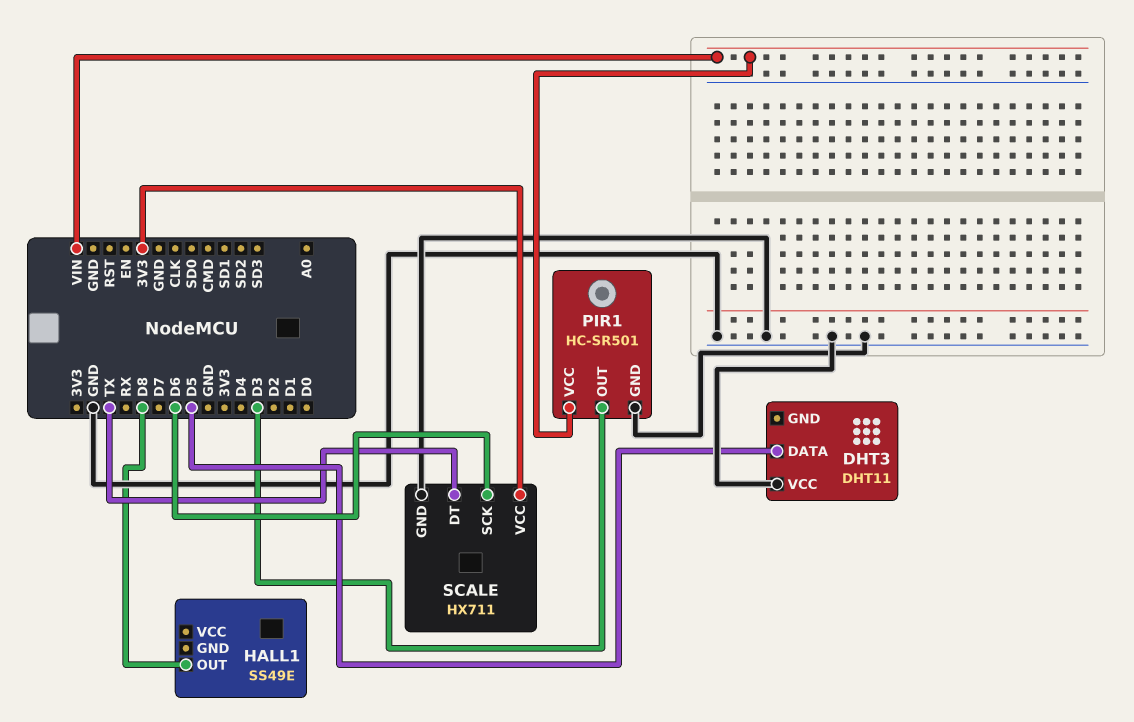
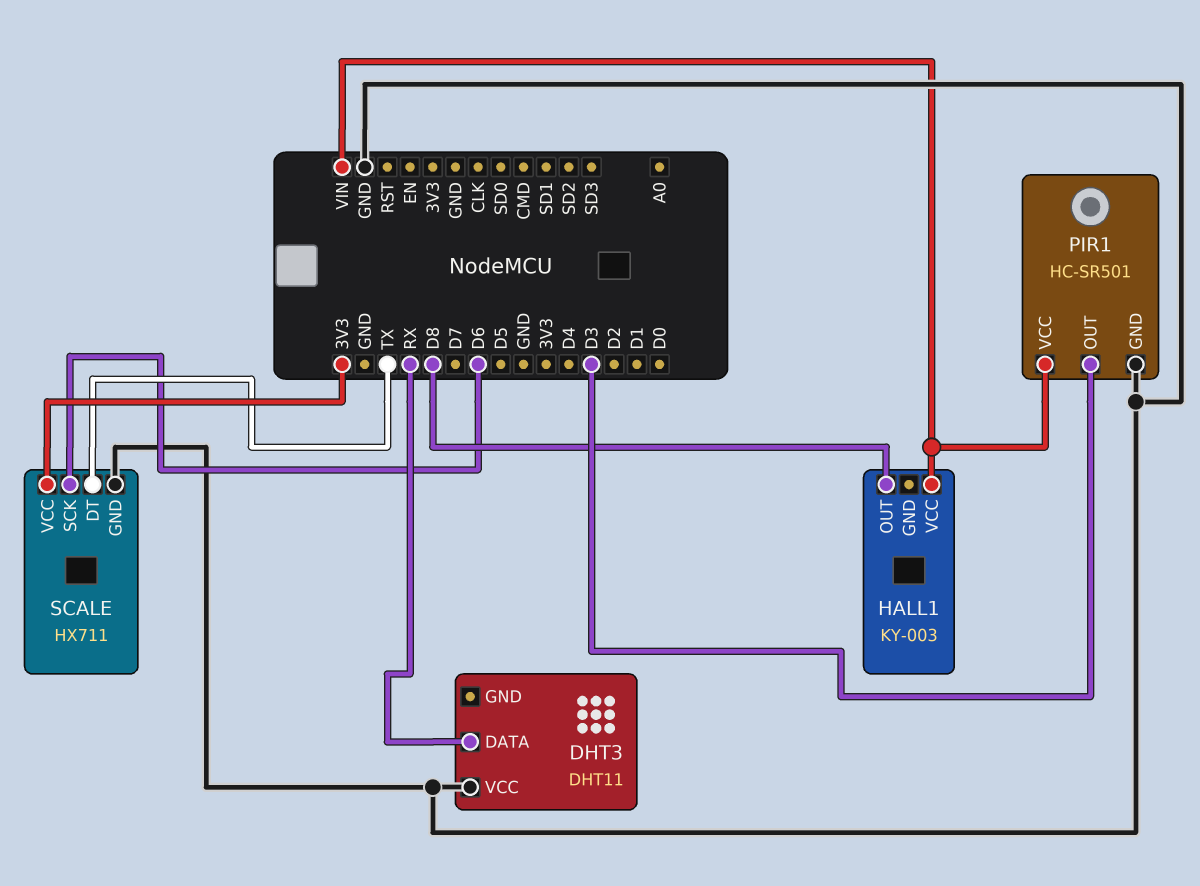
DHT3 pin DATA: D5 -> RX
HALL1: SS49E -> KY-003
HALL1 pin VCC: none -> VIN

